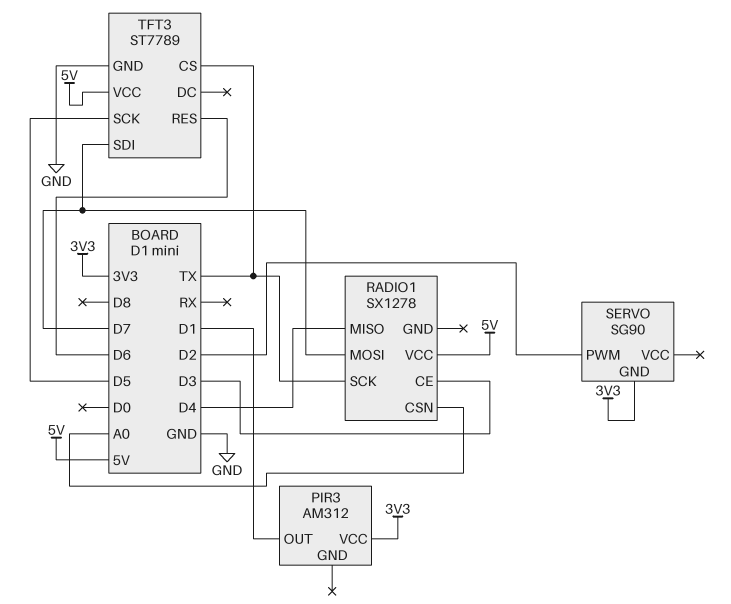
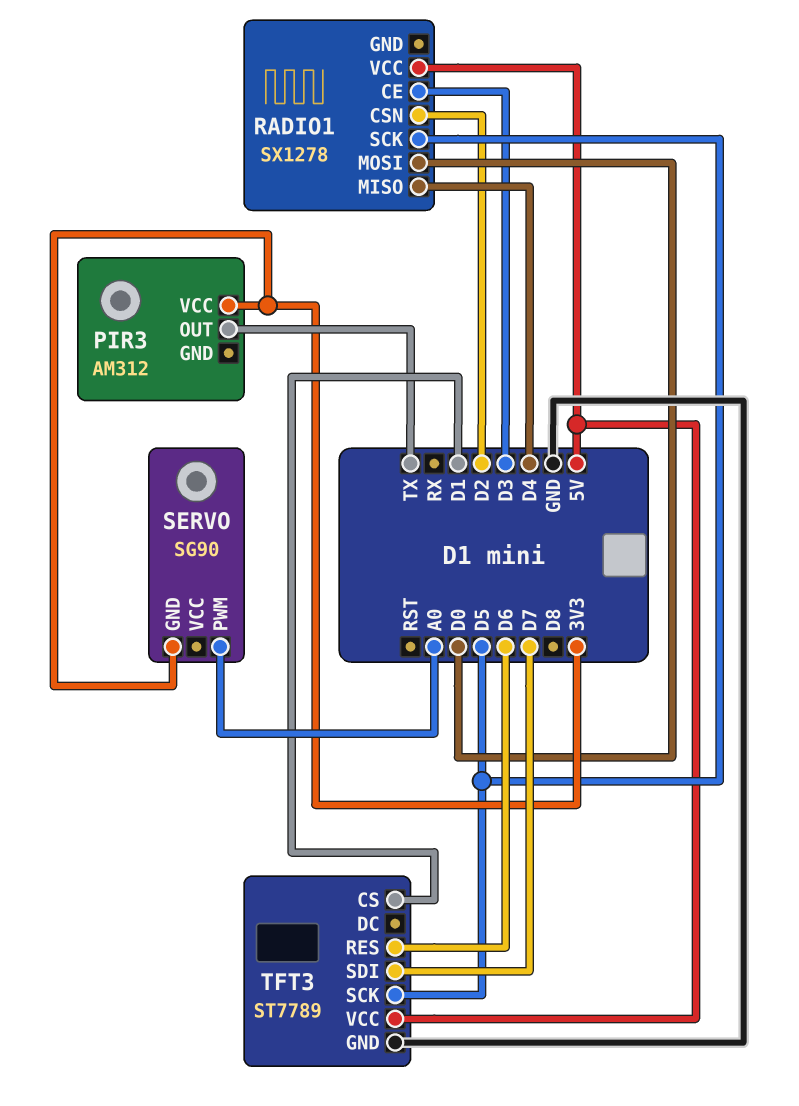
PIR3 pin OUT: D1 -> TX
RADIO1 pin CSN: A0 -> D2
RADIO1 pin MOSI: D7 -> D0
RADIO1 pin SCK: TX -> D5
SERVO pin PWM: D2 -> A0
TFT3 pin CS: TX -> D1

